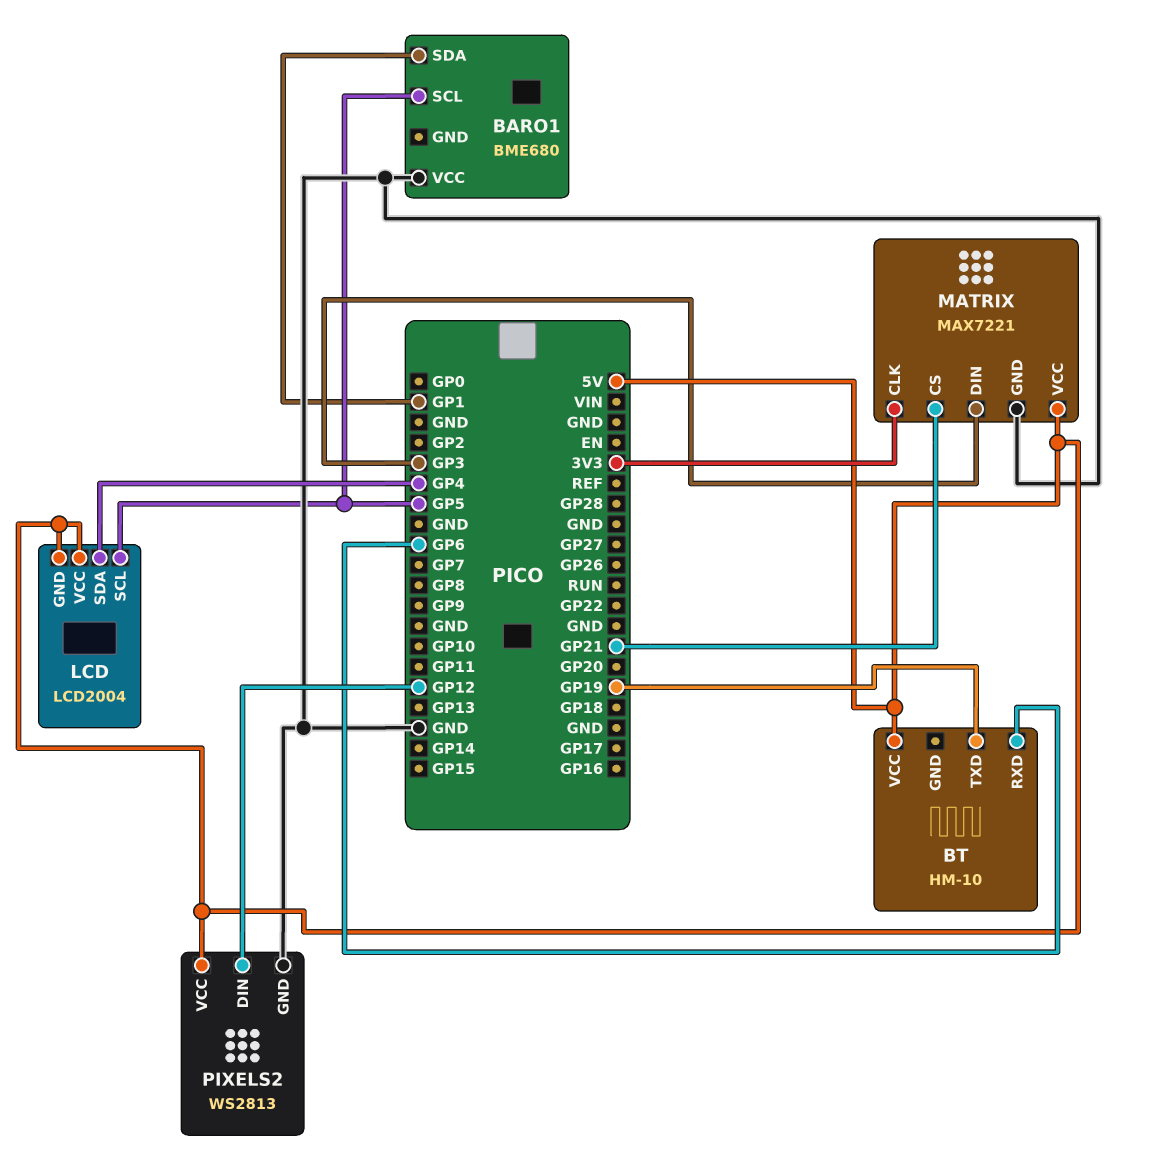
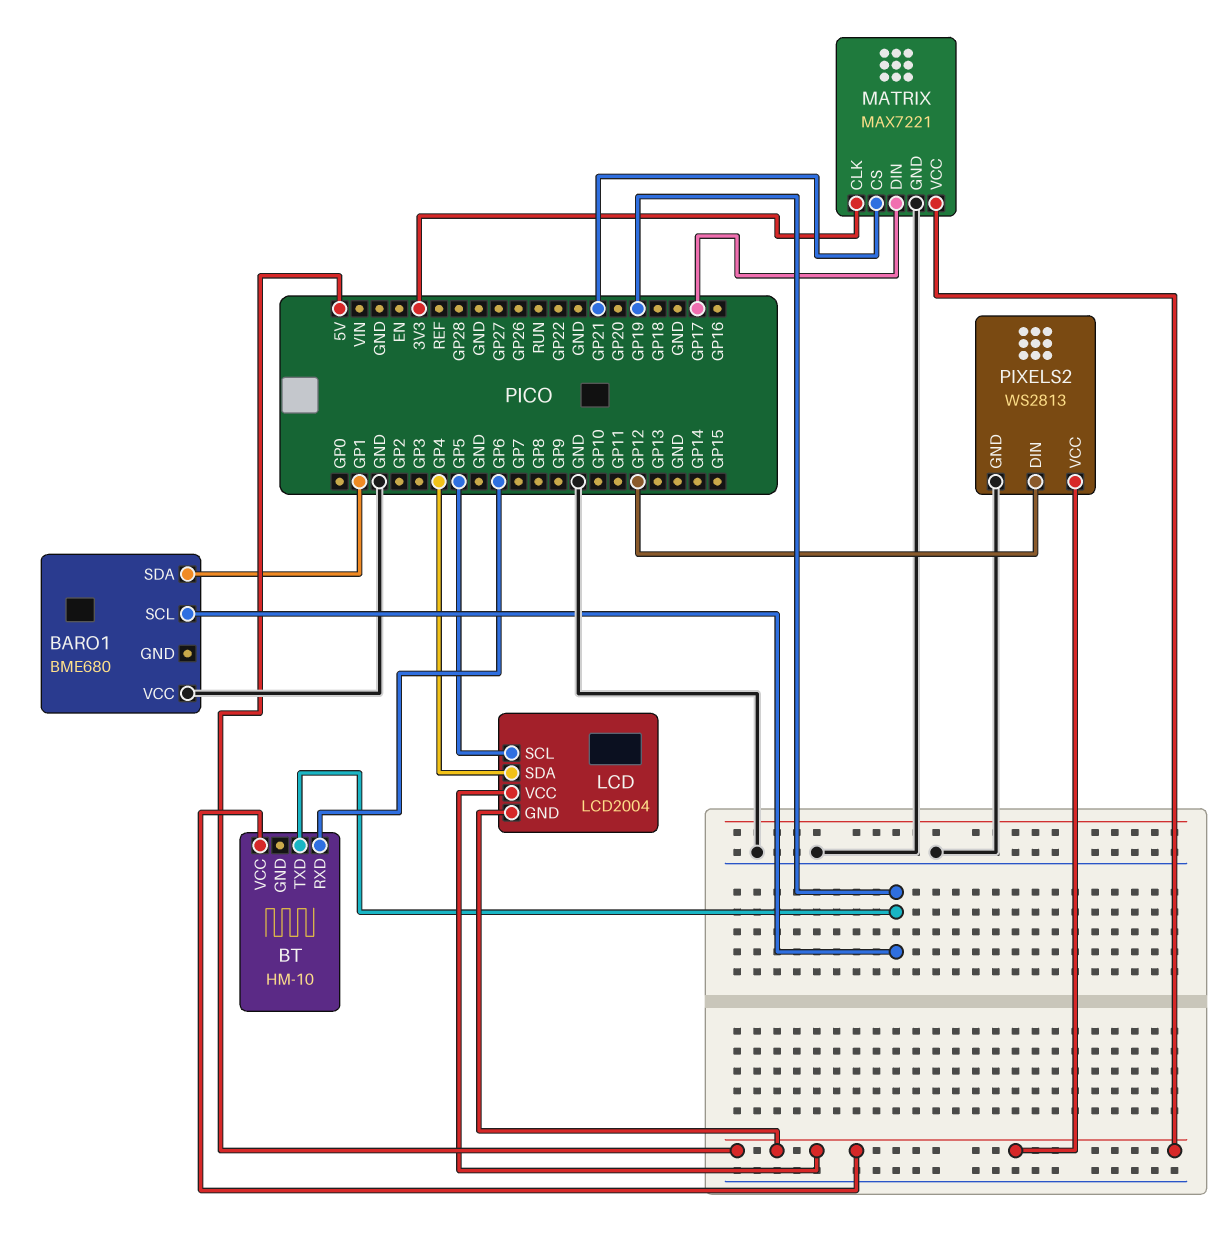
BARO1 pin SCL: GP5 -> GP19
MATRIX pin DIN: GP3 -> GP17

